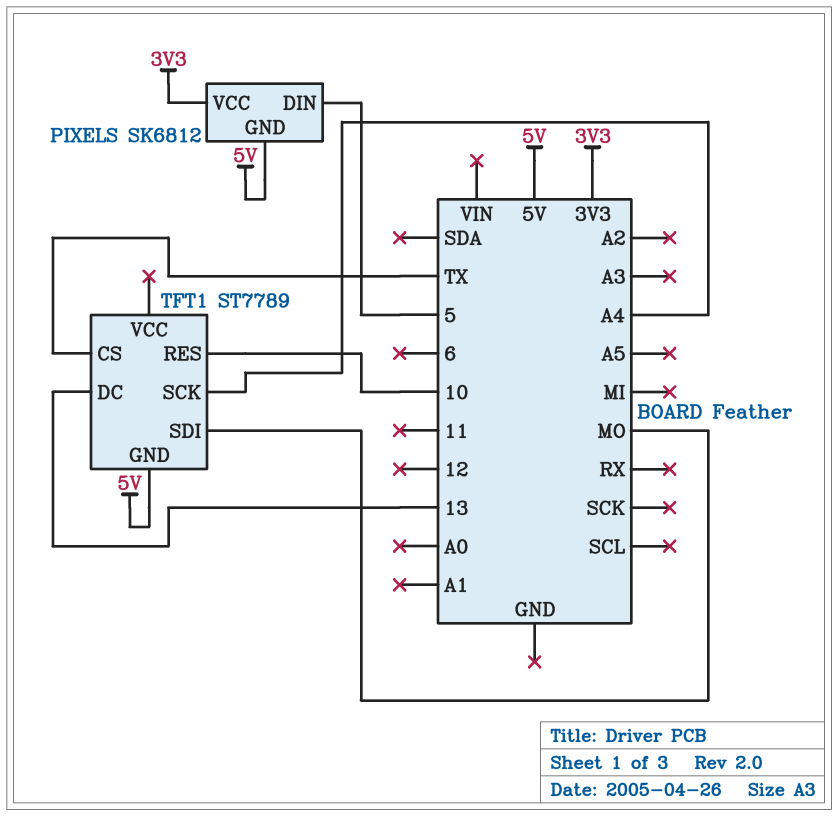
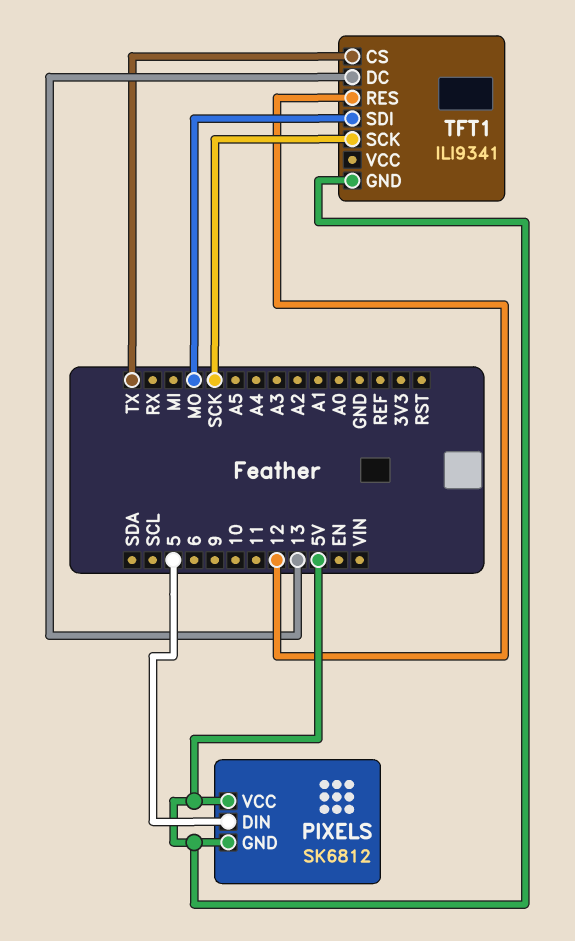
PIXELS pin VCC: 3V3 -> 5V
TFT1: ST7789 -> ILI9341
TFT1 pin RES: 10 -> 12
TFT1 pin SCK: A4 -> SCK

